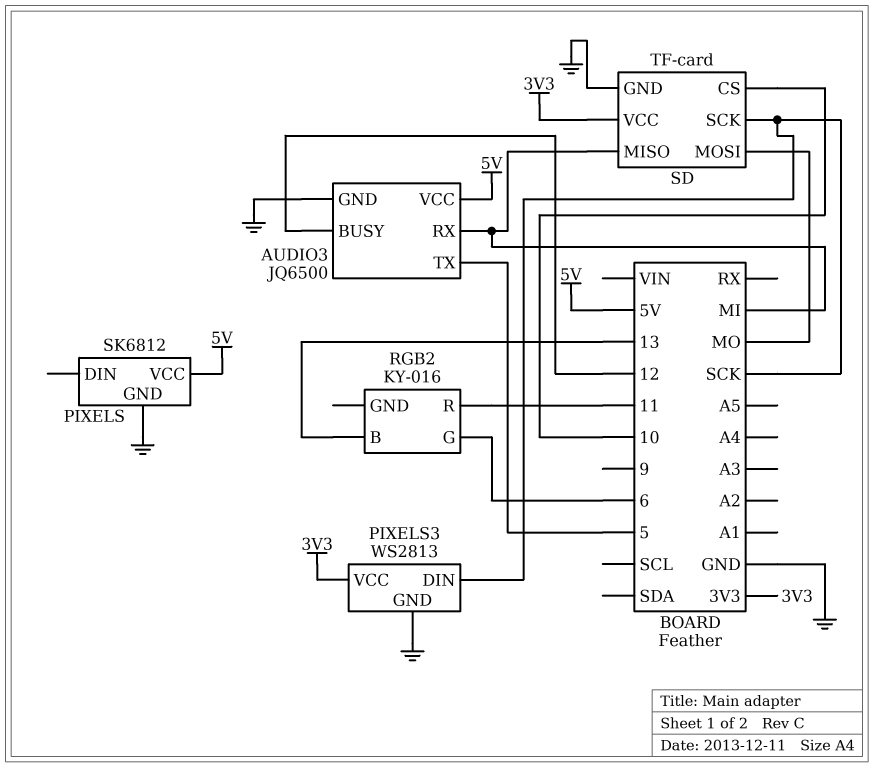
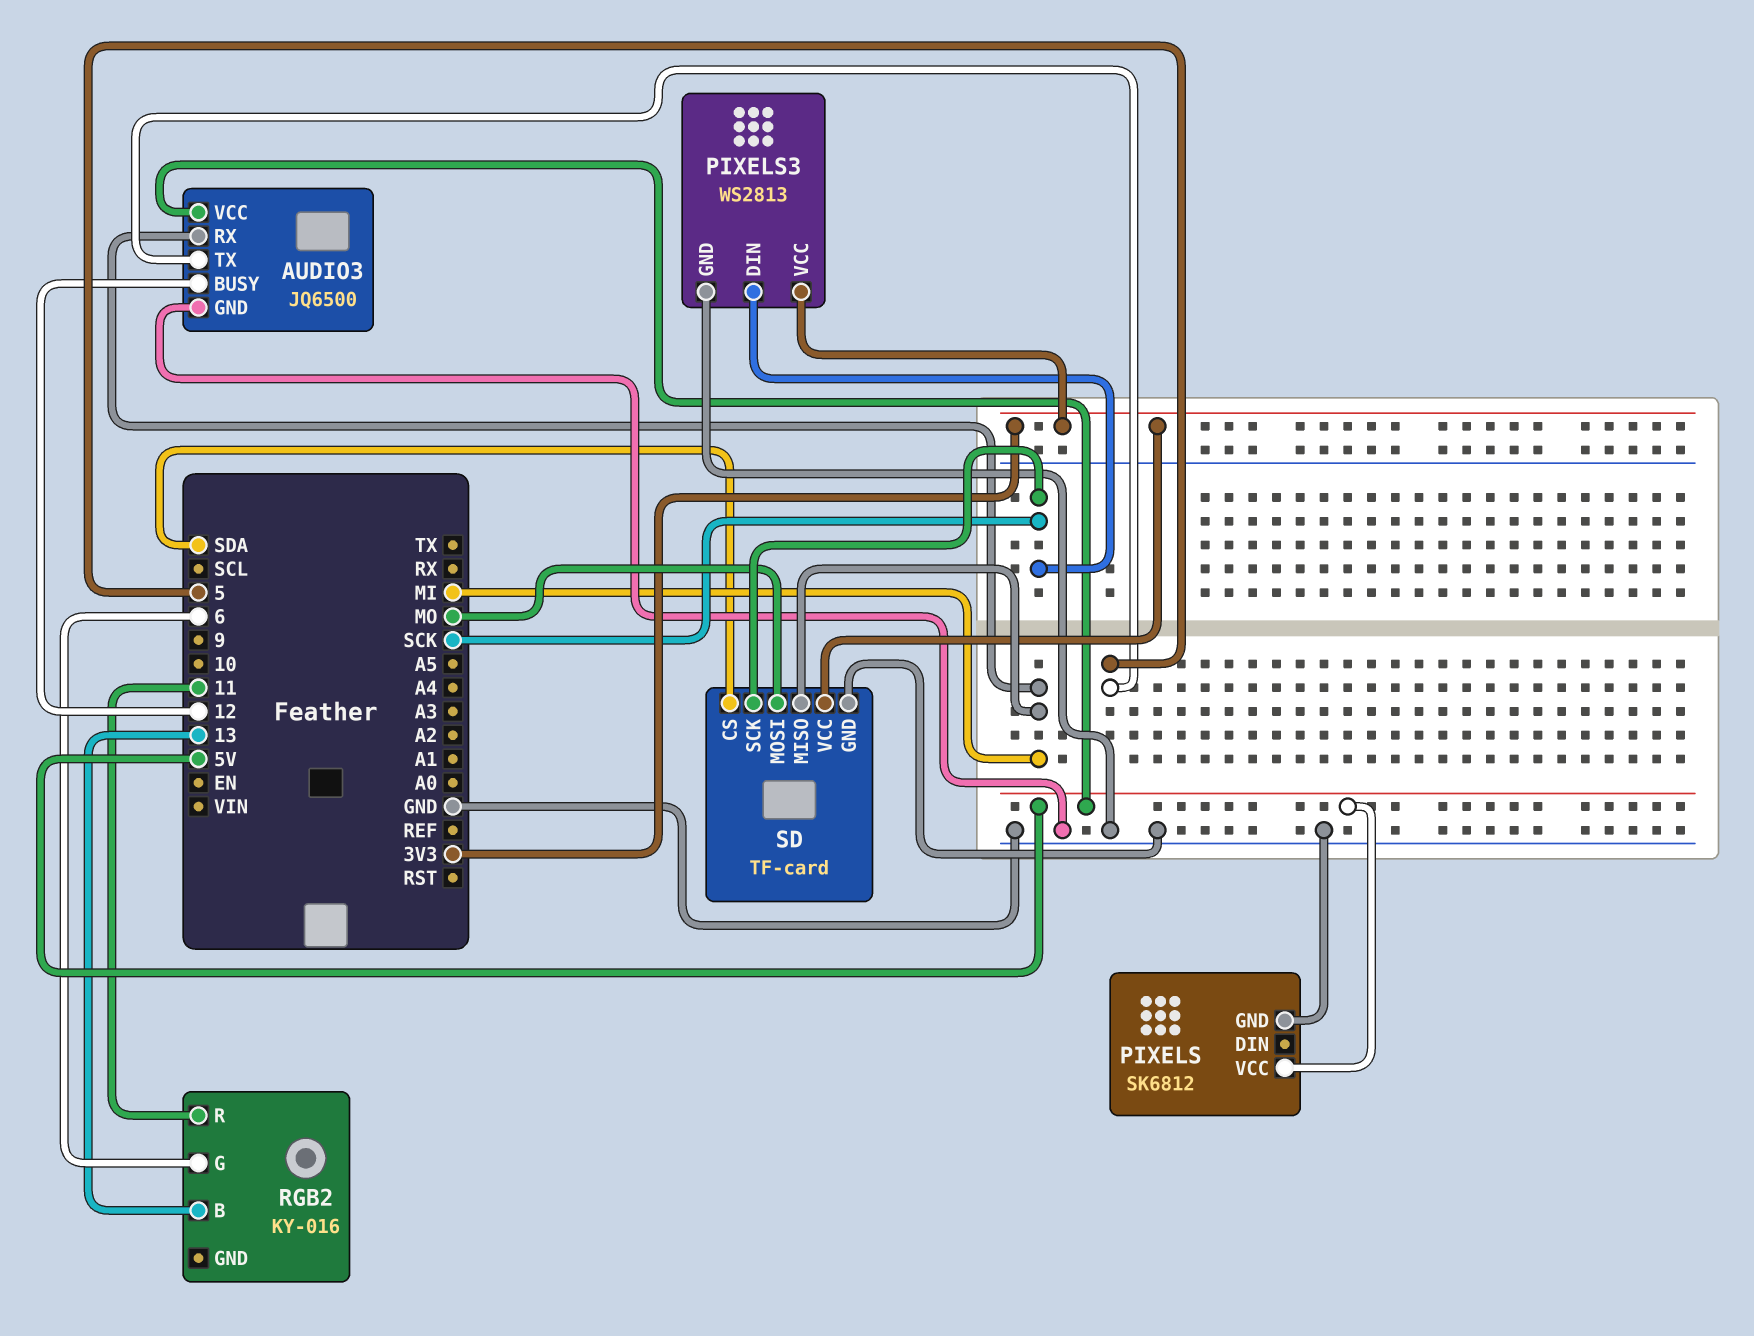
SD pin CS: 10 -> SDA

